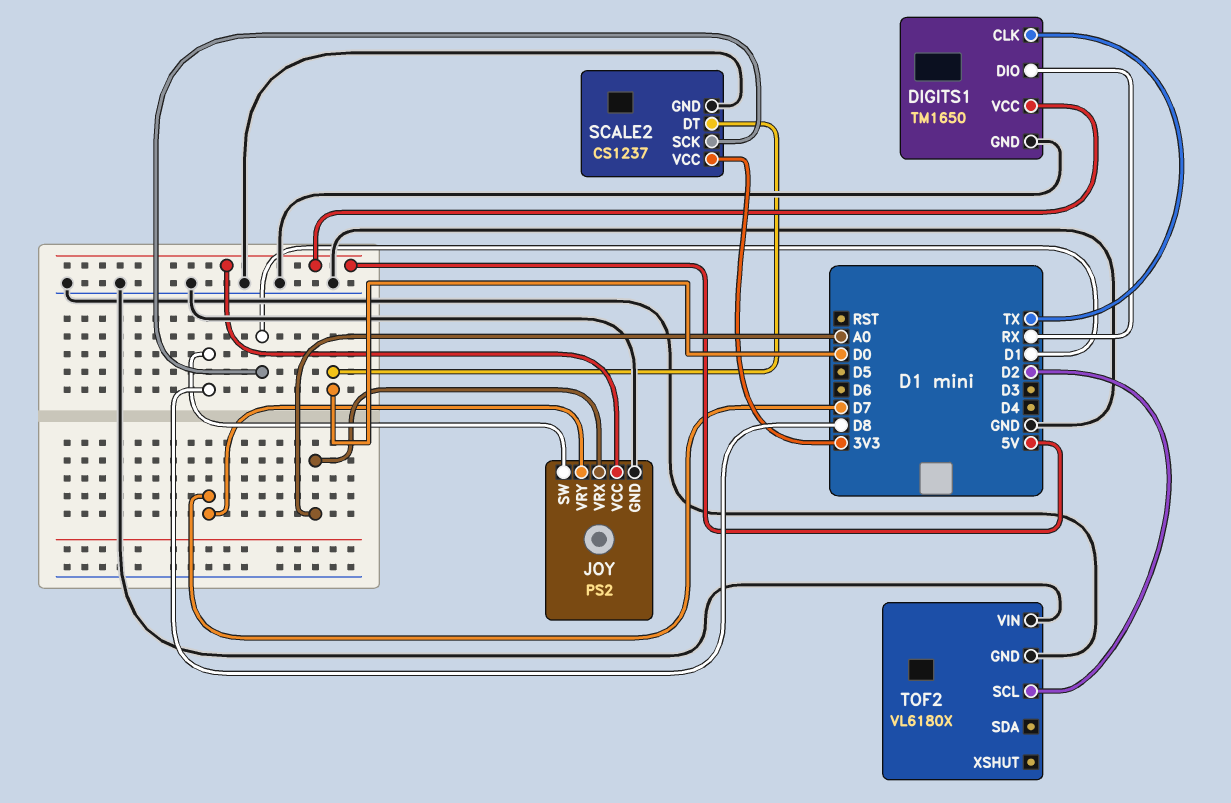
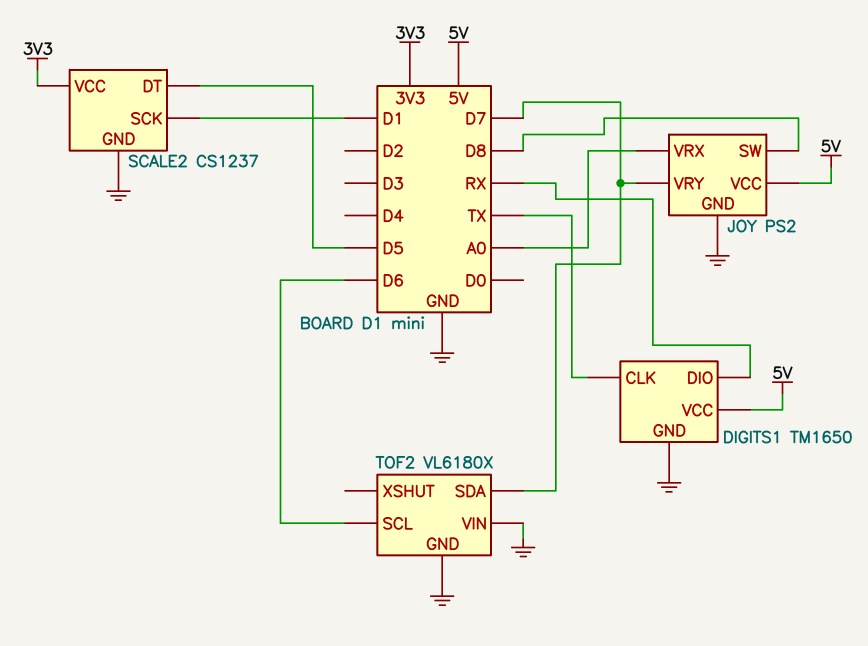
SCALE2 pin DT: D0 -> D5
TOF2 pin SCL: D2 -> D6
TOF2 pin SDA: none -> D7

